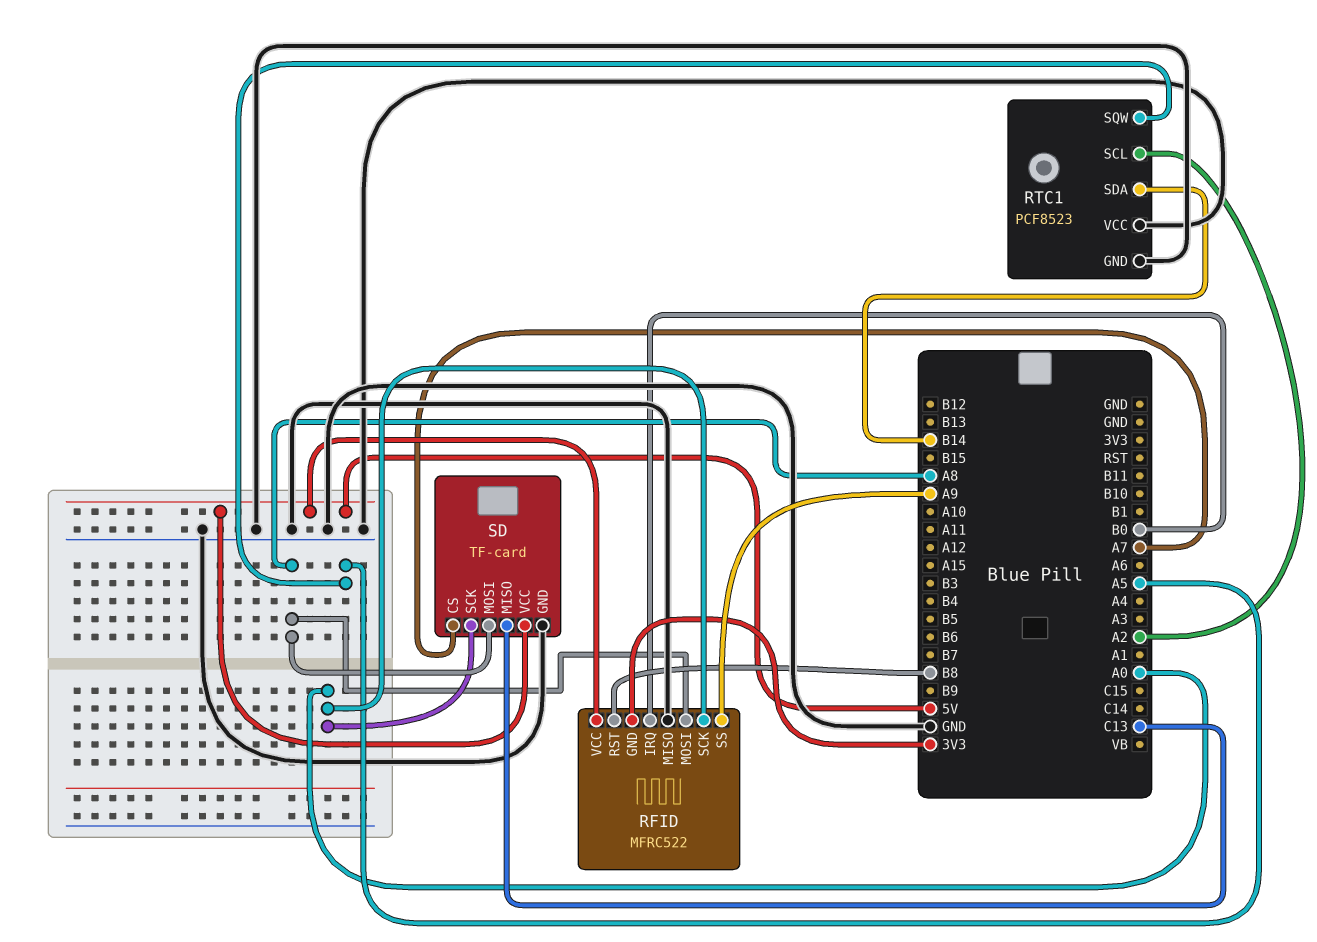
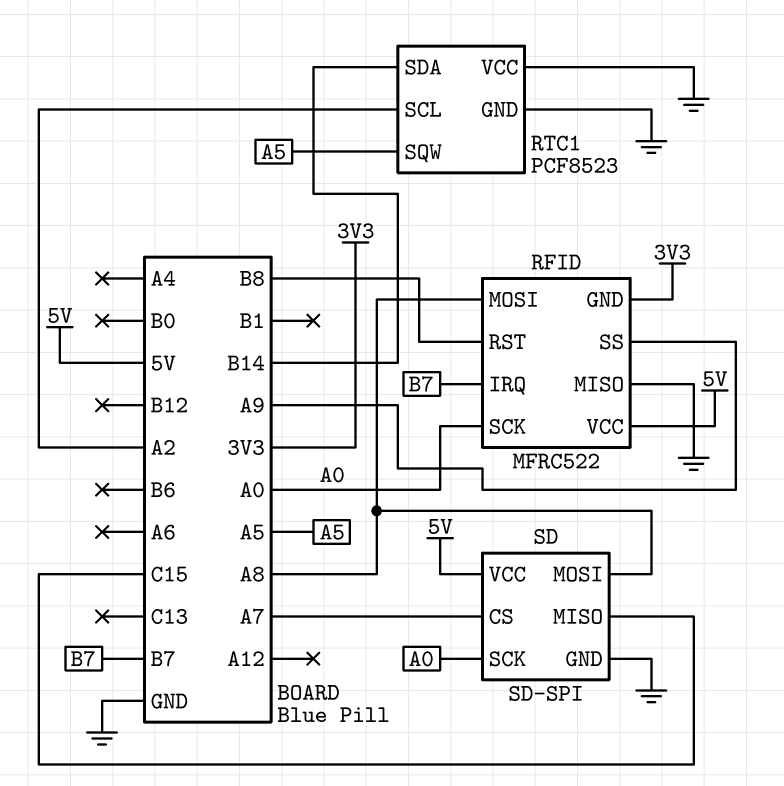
RFID pin IRQ: B0 -> B7
SD: TF-card -> SD-SPI
SD pin MISO: C13 -> C15

